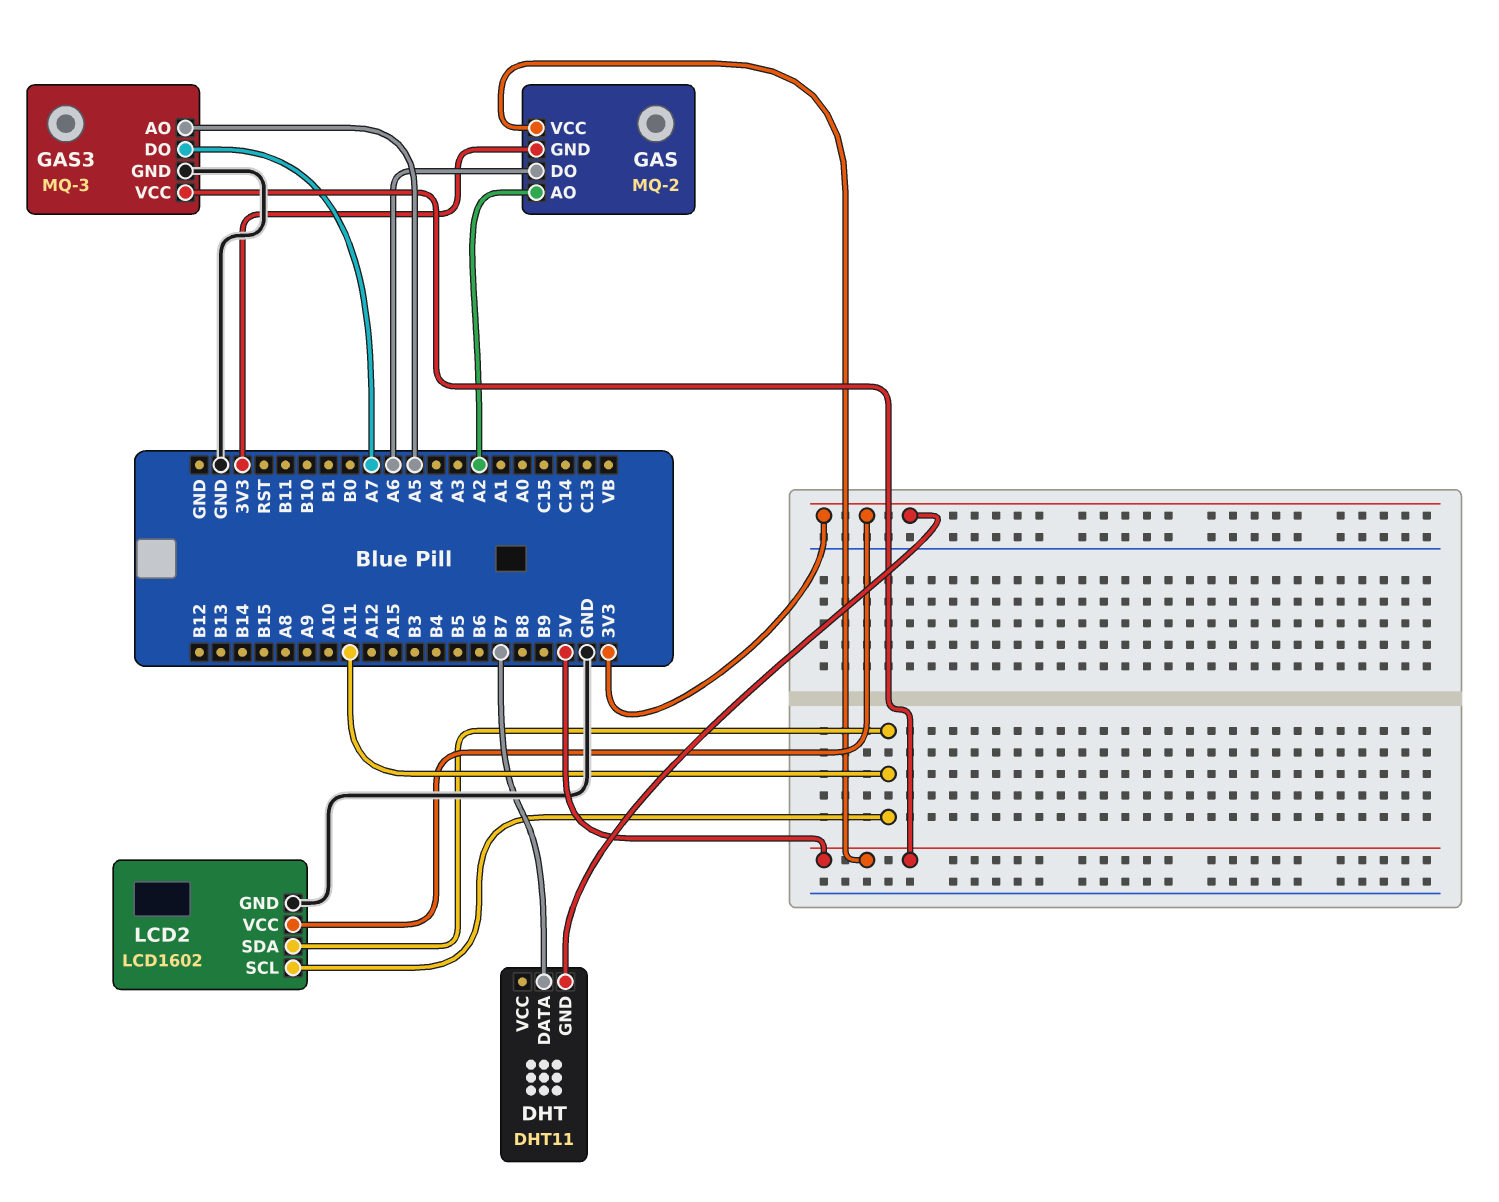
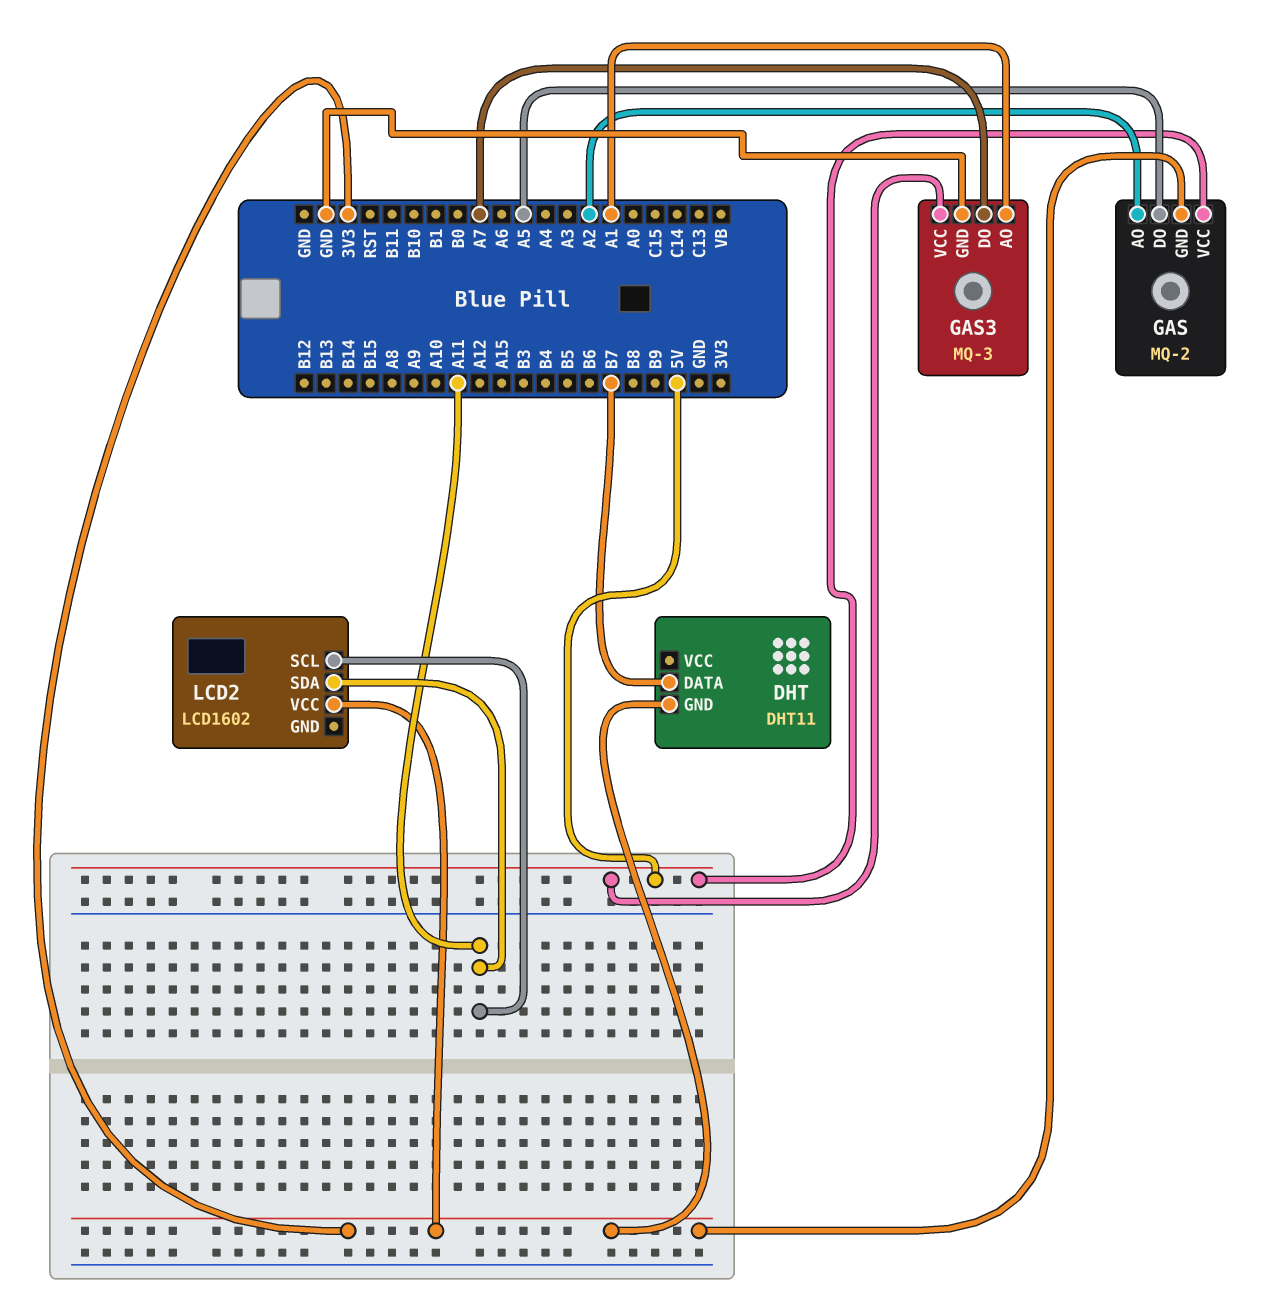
GAS pin DO: A6 -> A5
GAS3 pin AO: A5 -> A1
LCD2 pin GND: GND -> none

